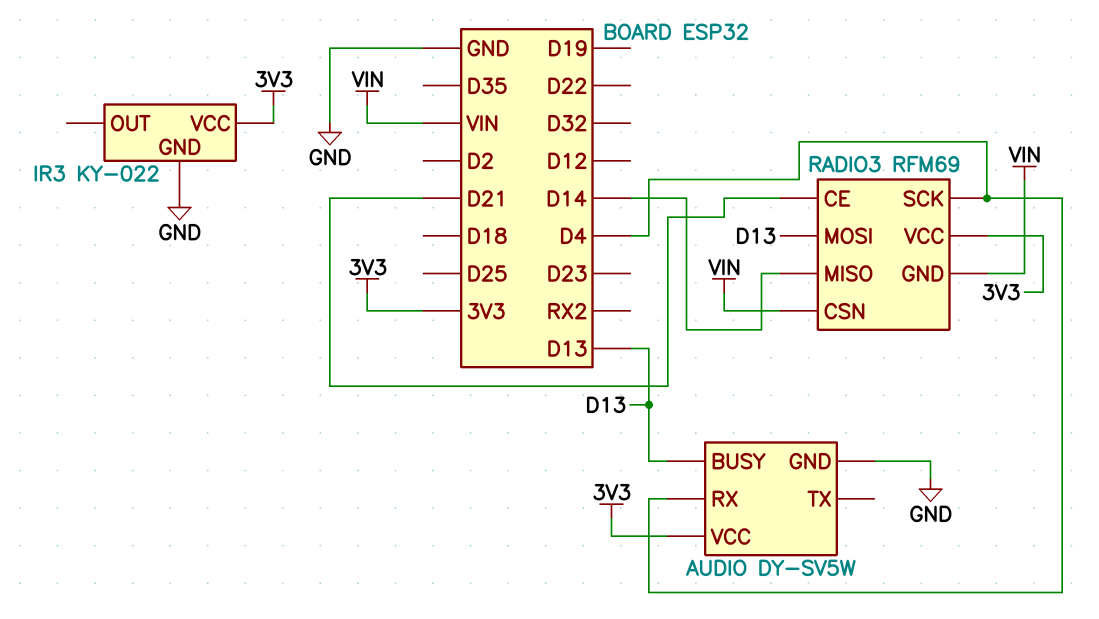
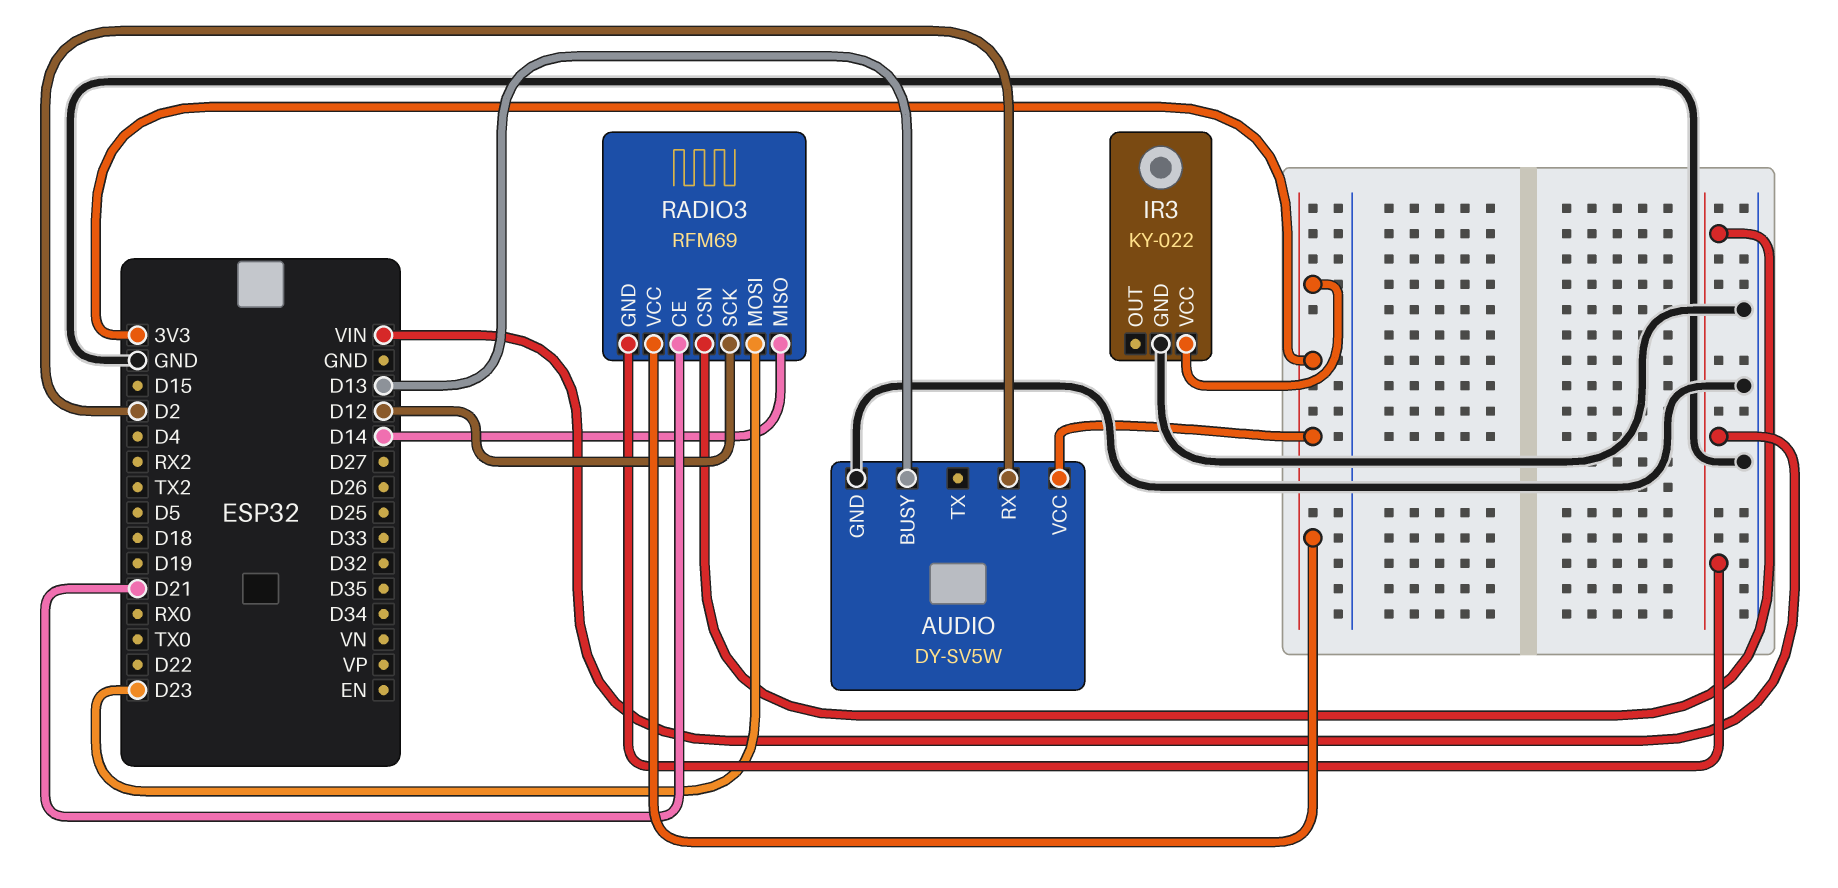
AUDIO pin RX: D4 -> D2
RADIO3 pin MOSI: D13 -> D23
RADIO3 pin SCK: D4 -> D12

